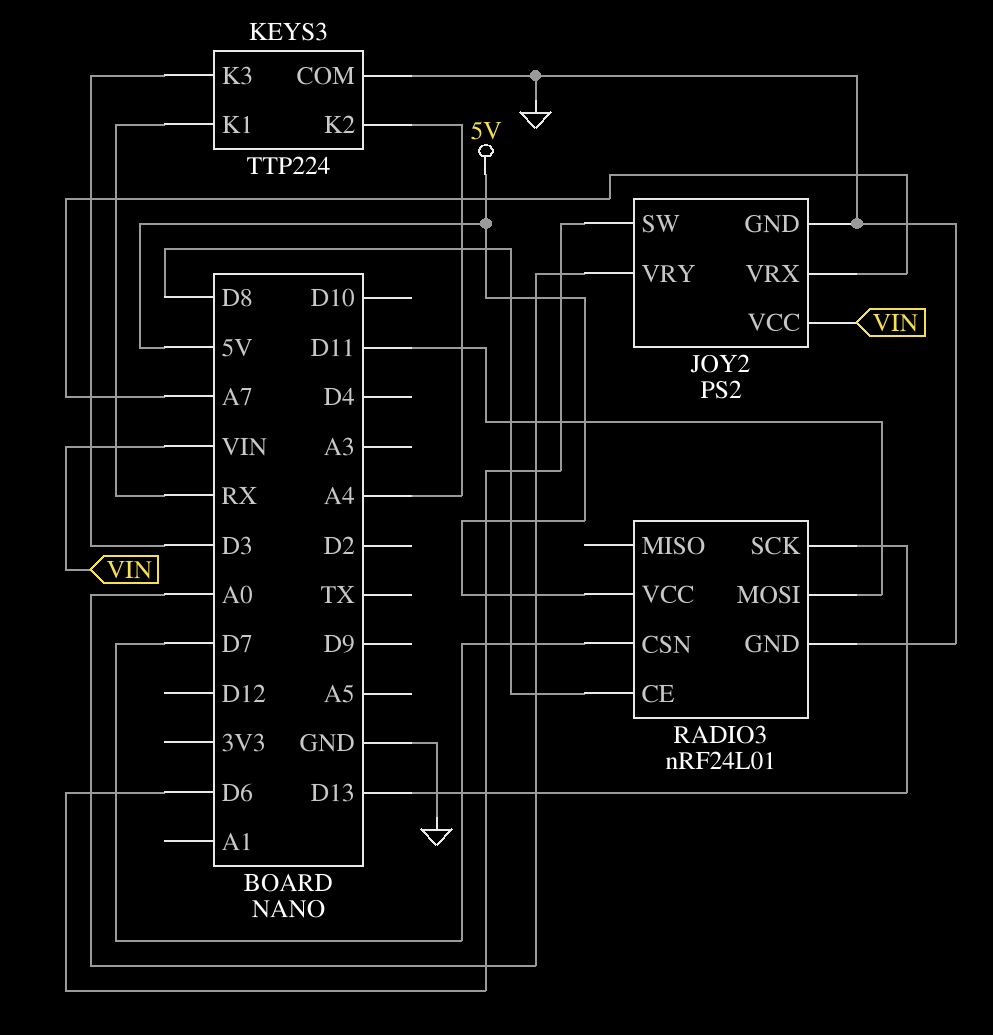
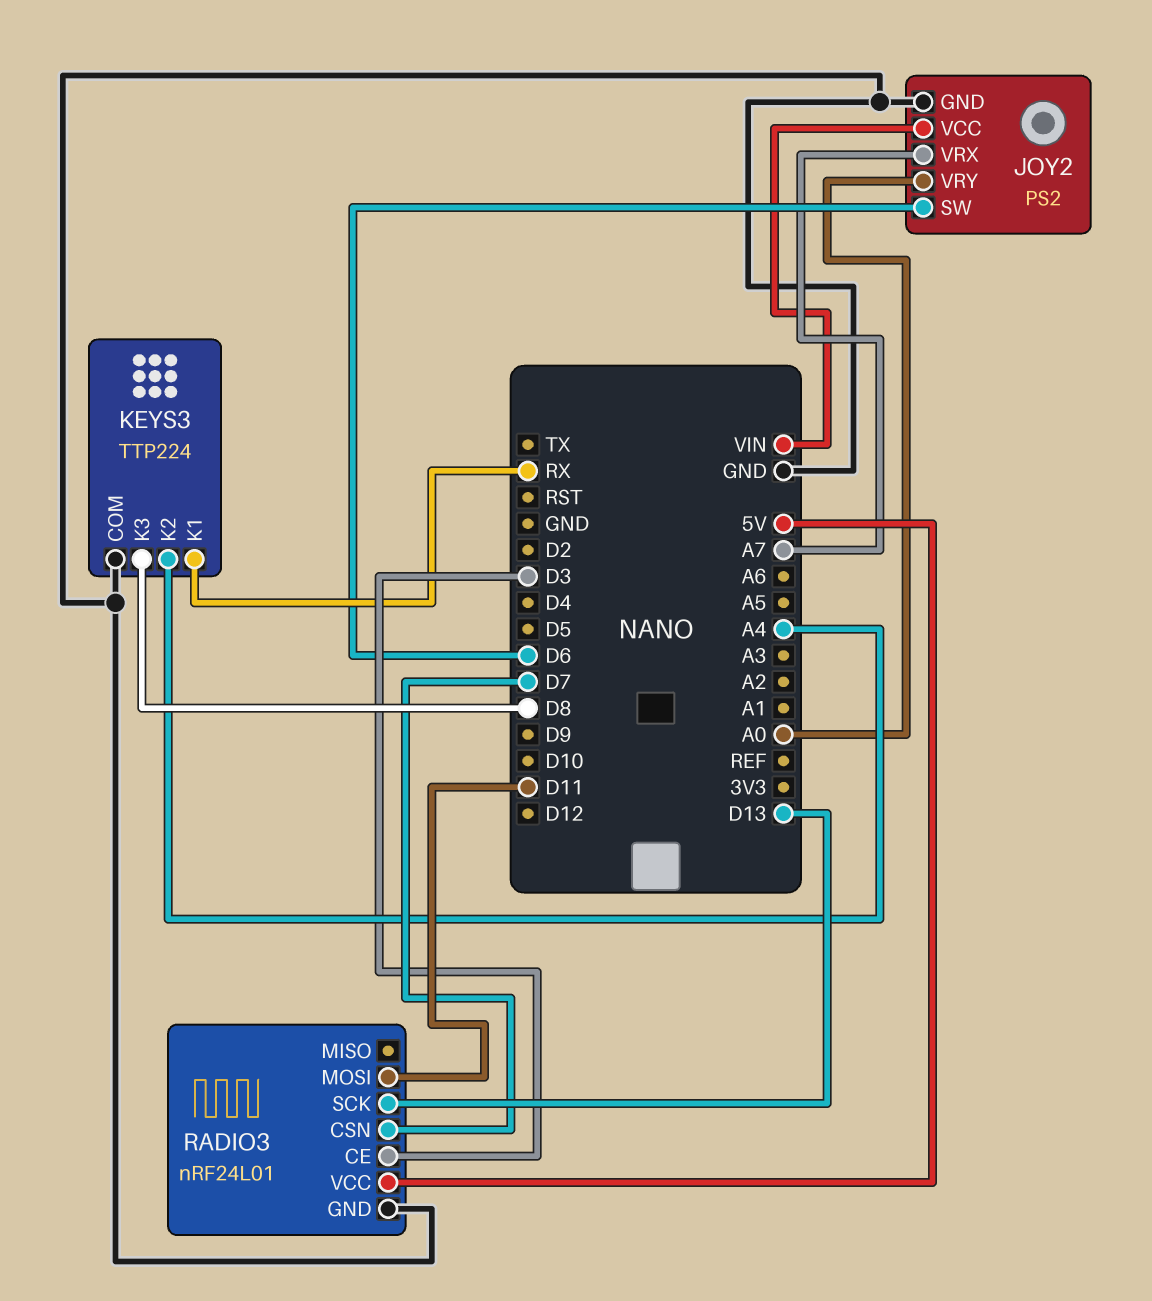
KEYS3 pin K3: D3 -> D8
RADIO3 pin CE: D8 -> D3

